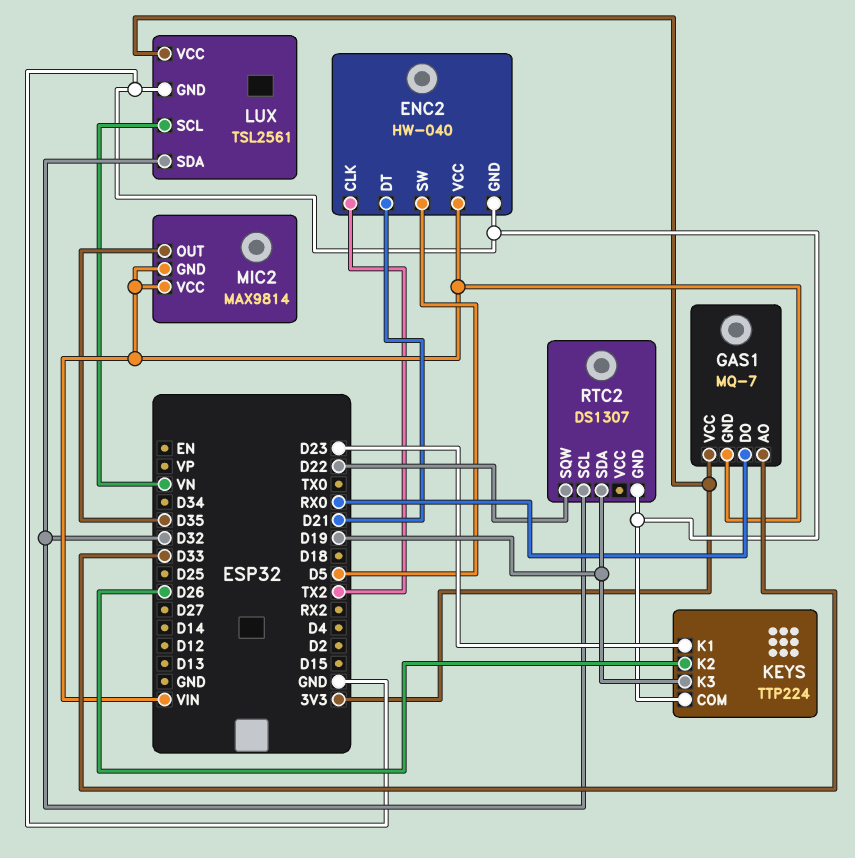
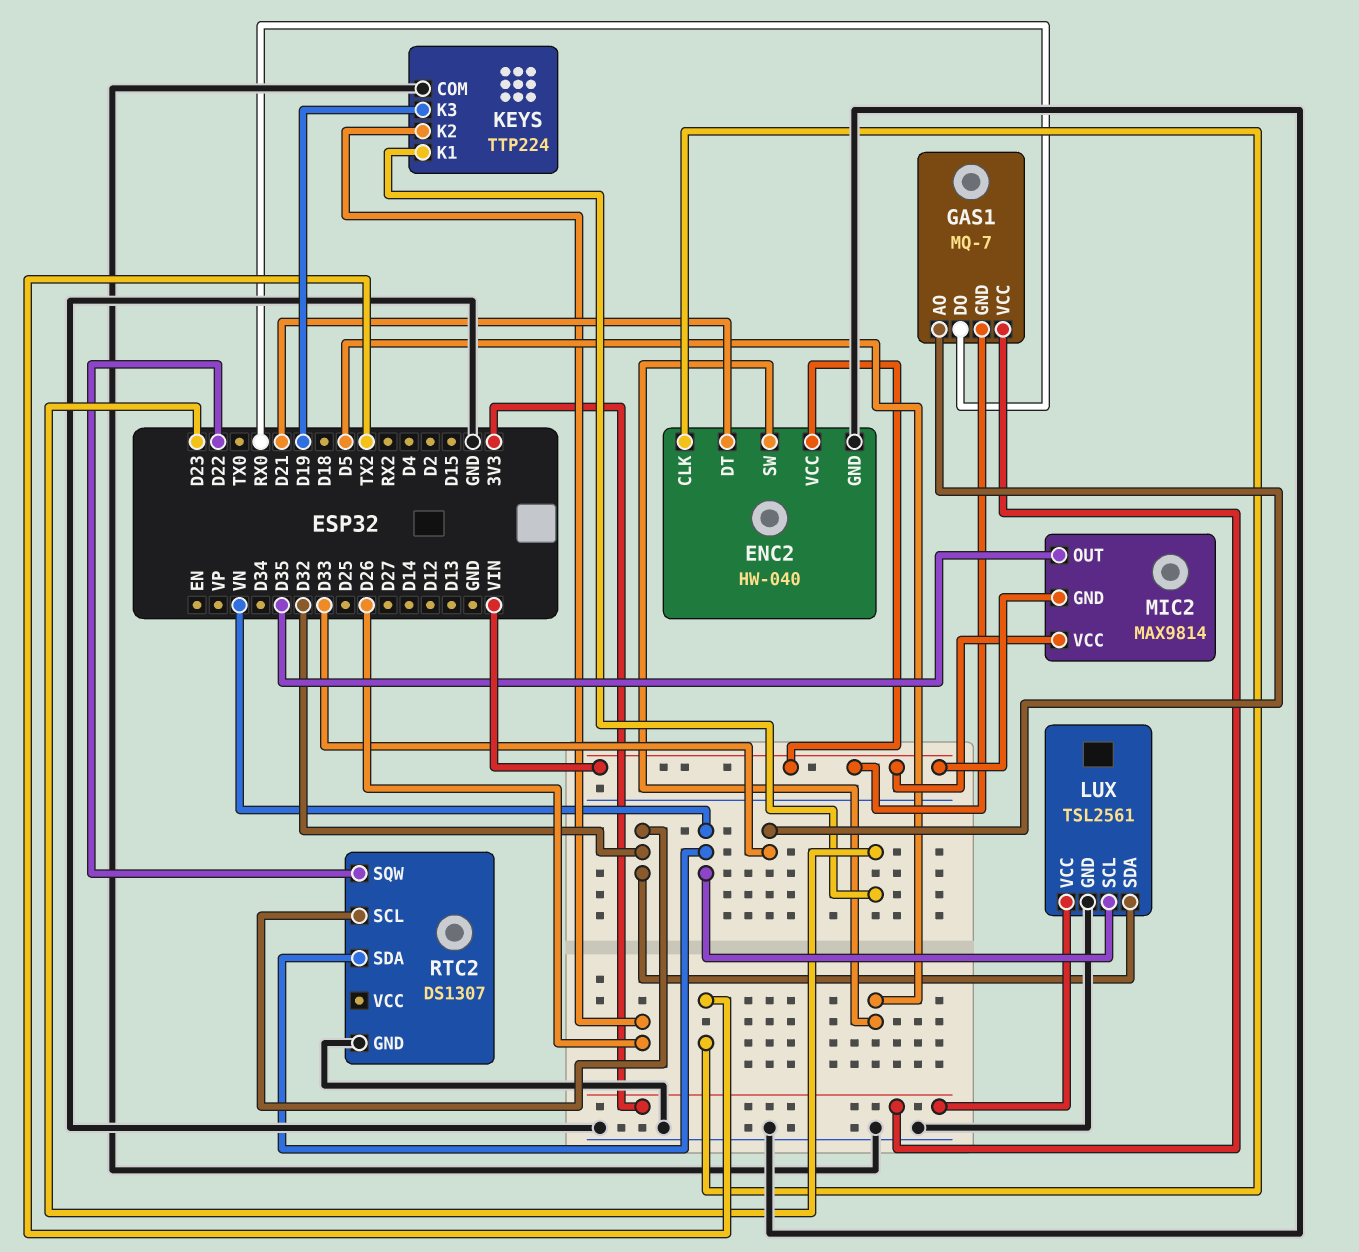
RTC2 pin SDA: D19 -> VN

